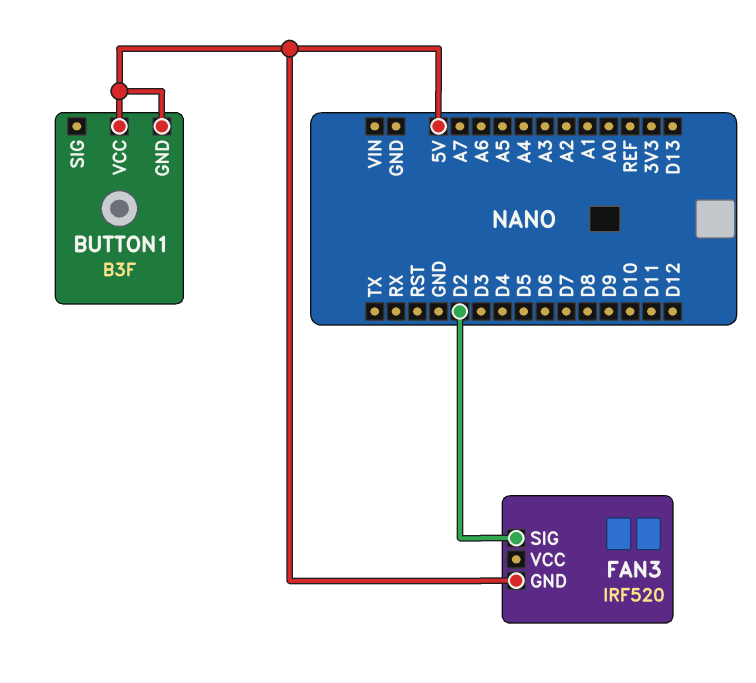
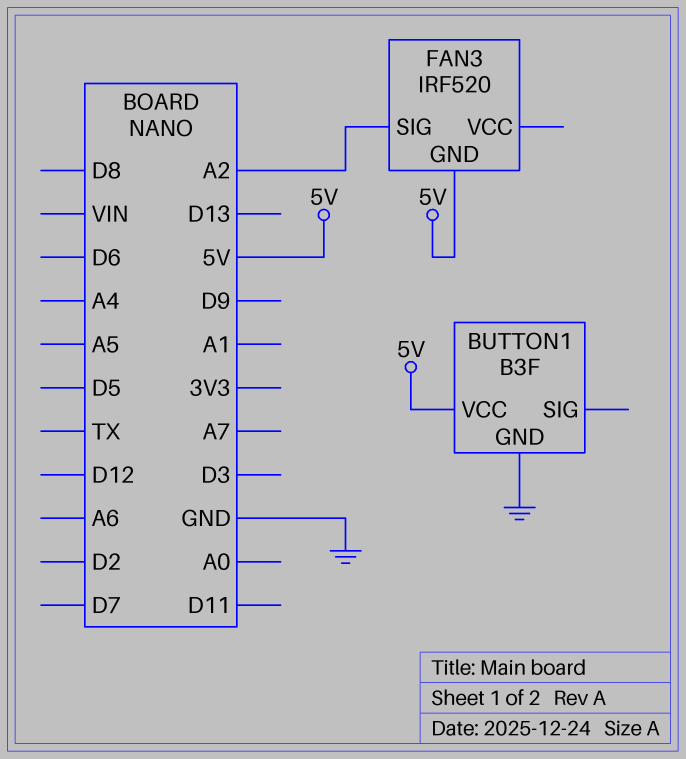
BUTTON1 pin GND: 5V -> GND
FAN3 pin SIG: D2 -> A2

